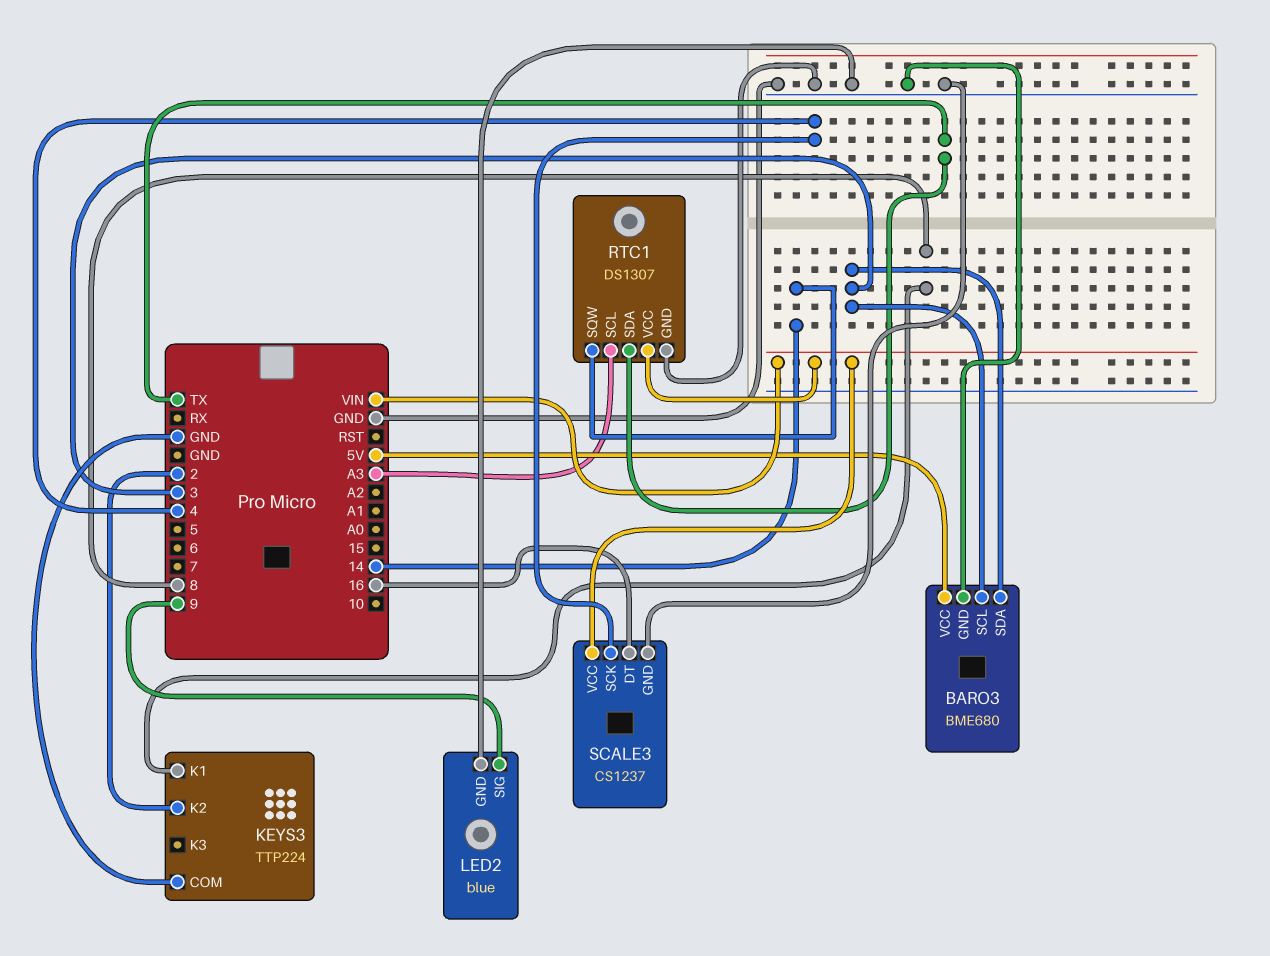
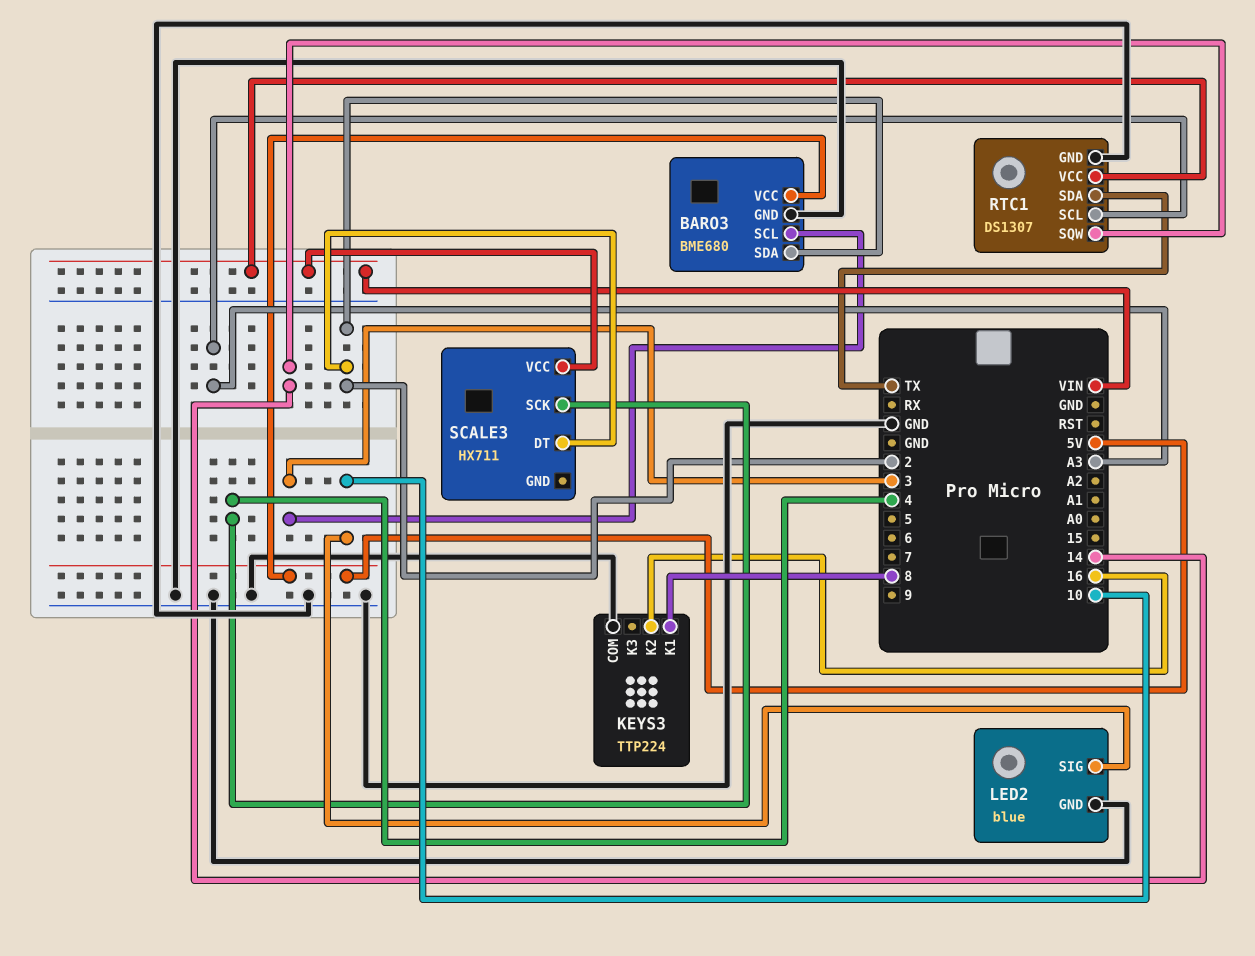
BARO3 pin SDA: 3 -> 2
KEYS3 pin K2: 2 -> 16
LED2 pin SIG: 9 -> 10
SCALE3: CS1237 -> HX711
SCALE3 pin DT: 16 -> 2
SCALE3 pin GND: GND -> none

